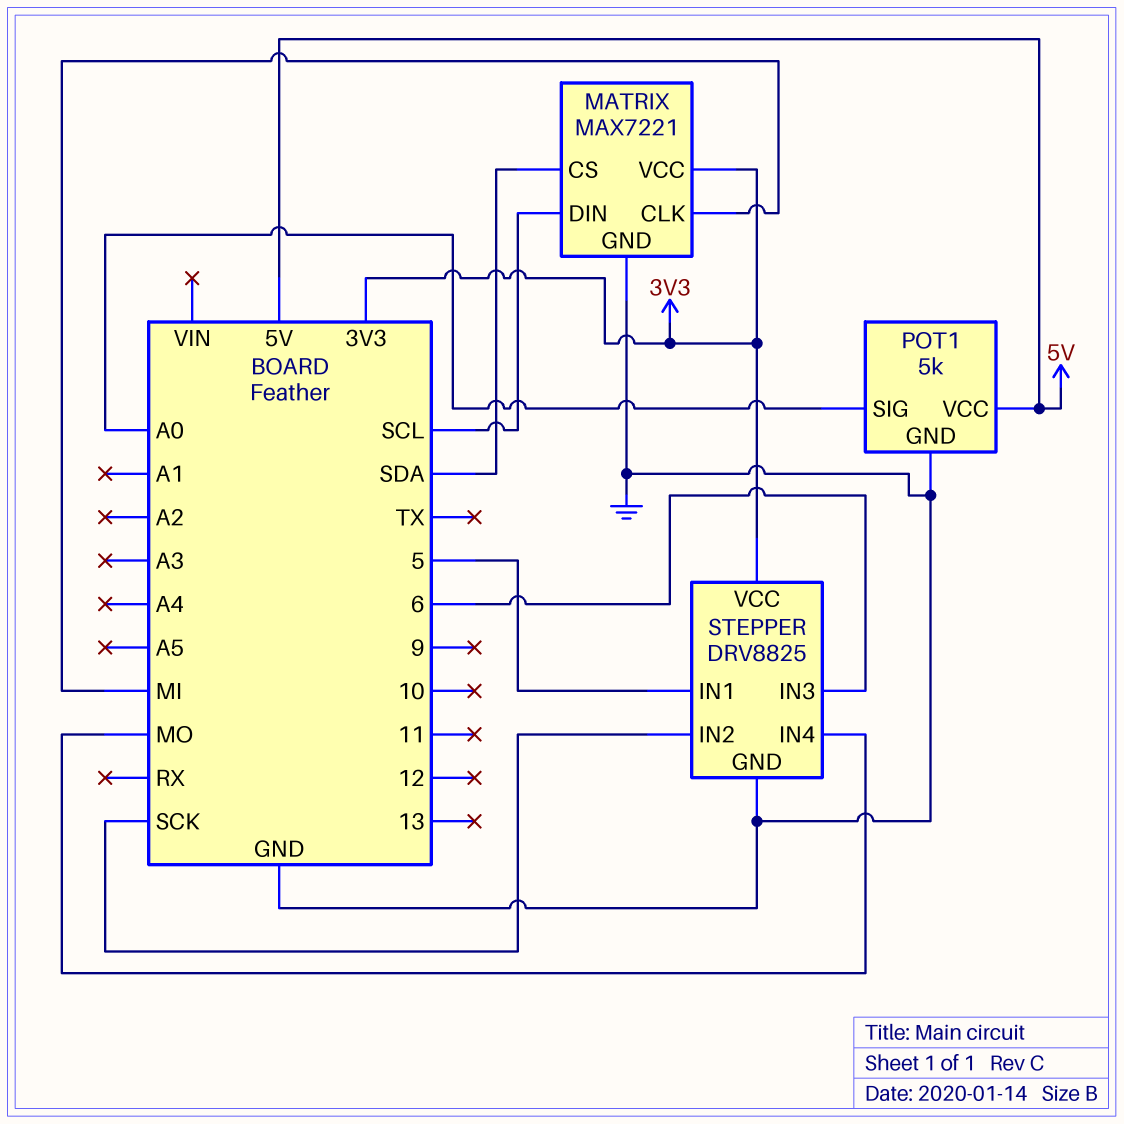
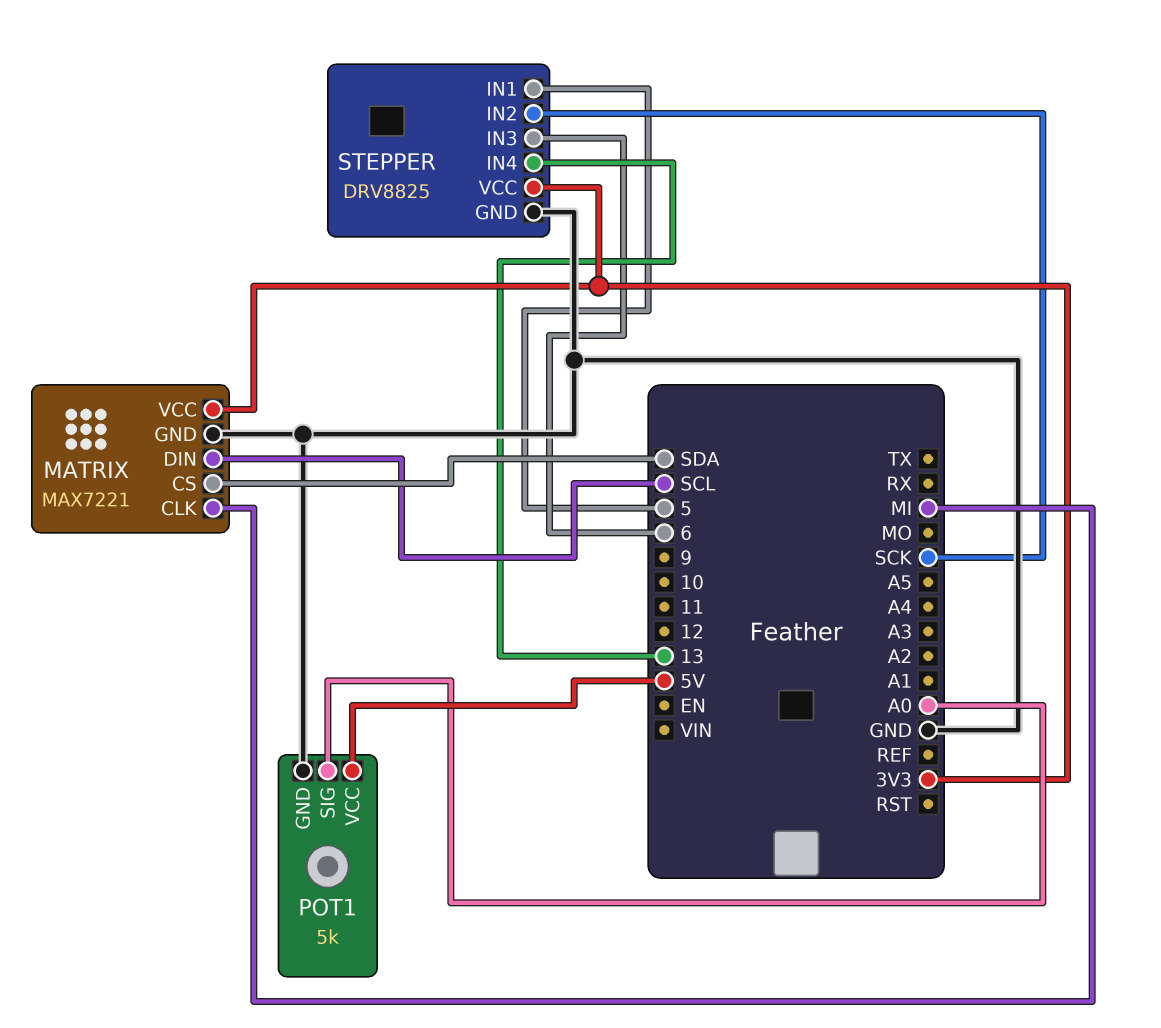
STEPPER pin IN4: MO -> 13

